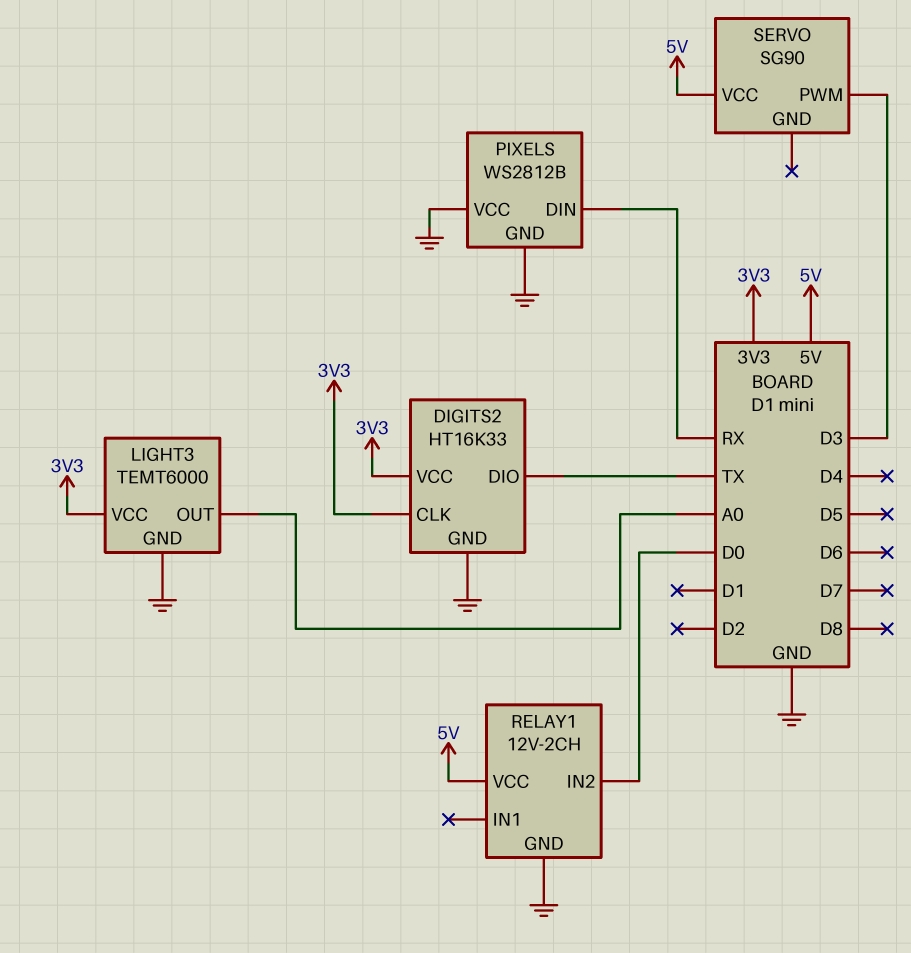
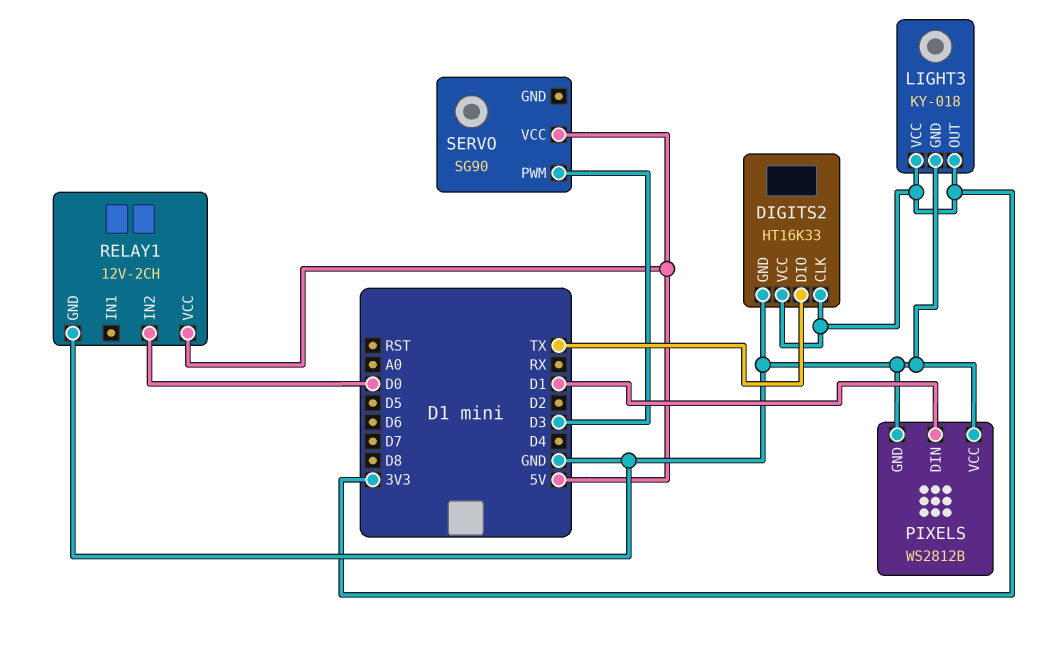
LIGHT3: TEMT6000 -> KY-018
LIGHT3 pin OUT: A0 -> 3V3
PIXELS pin DIN: RX -> D1

